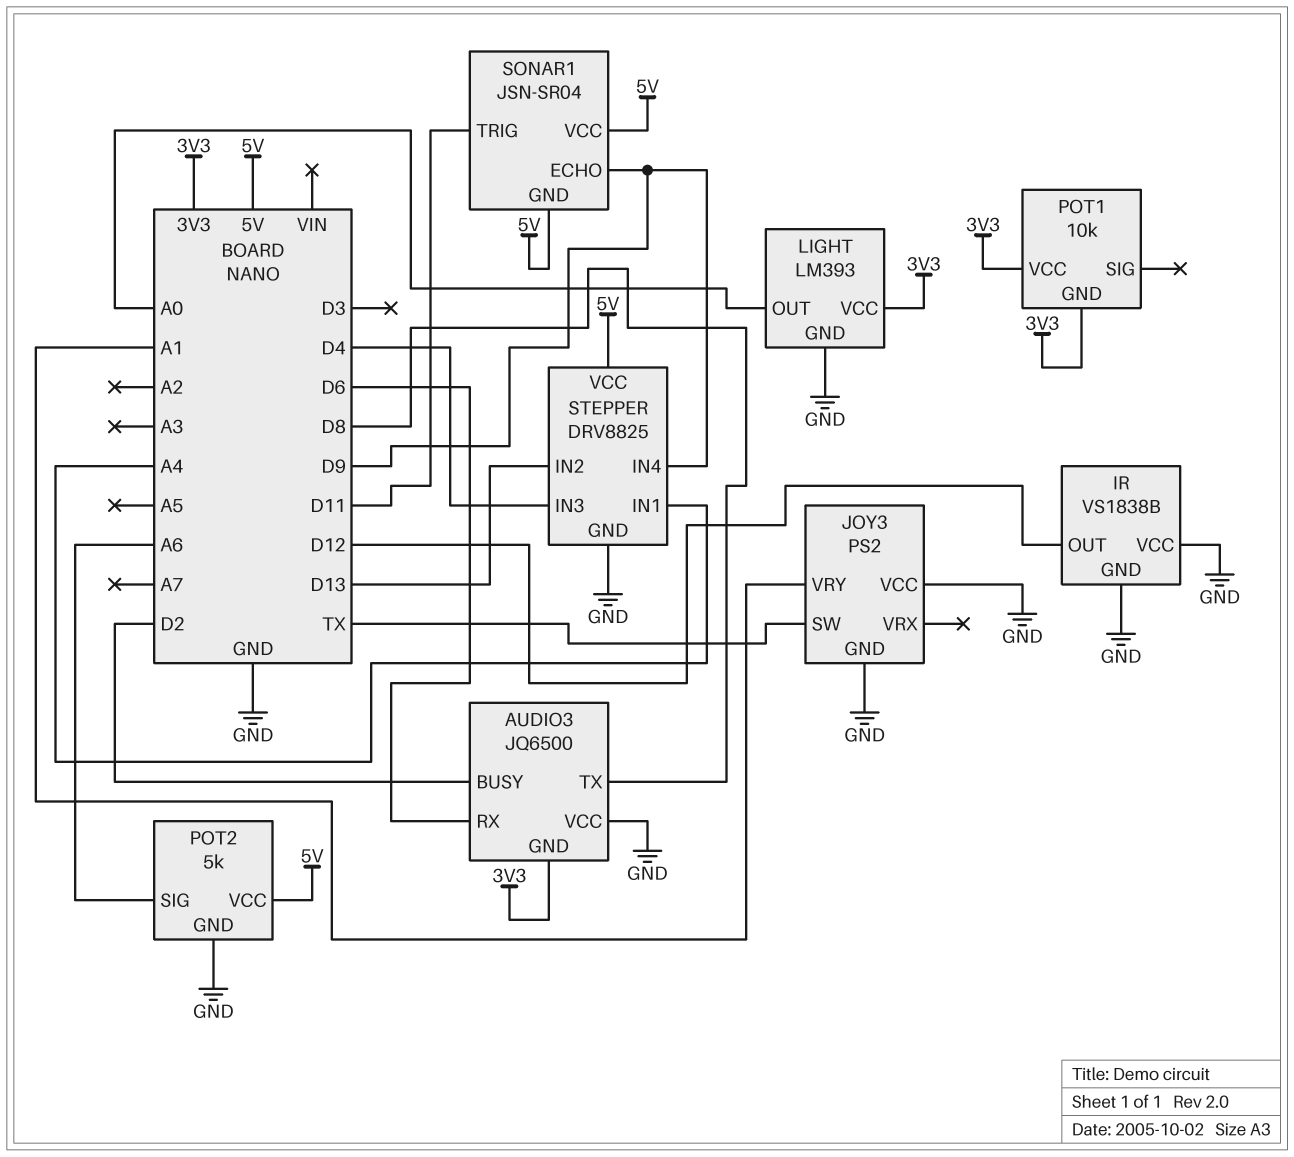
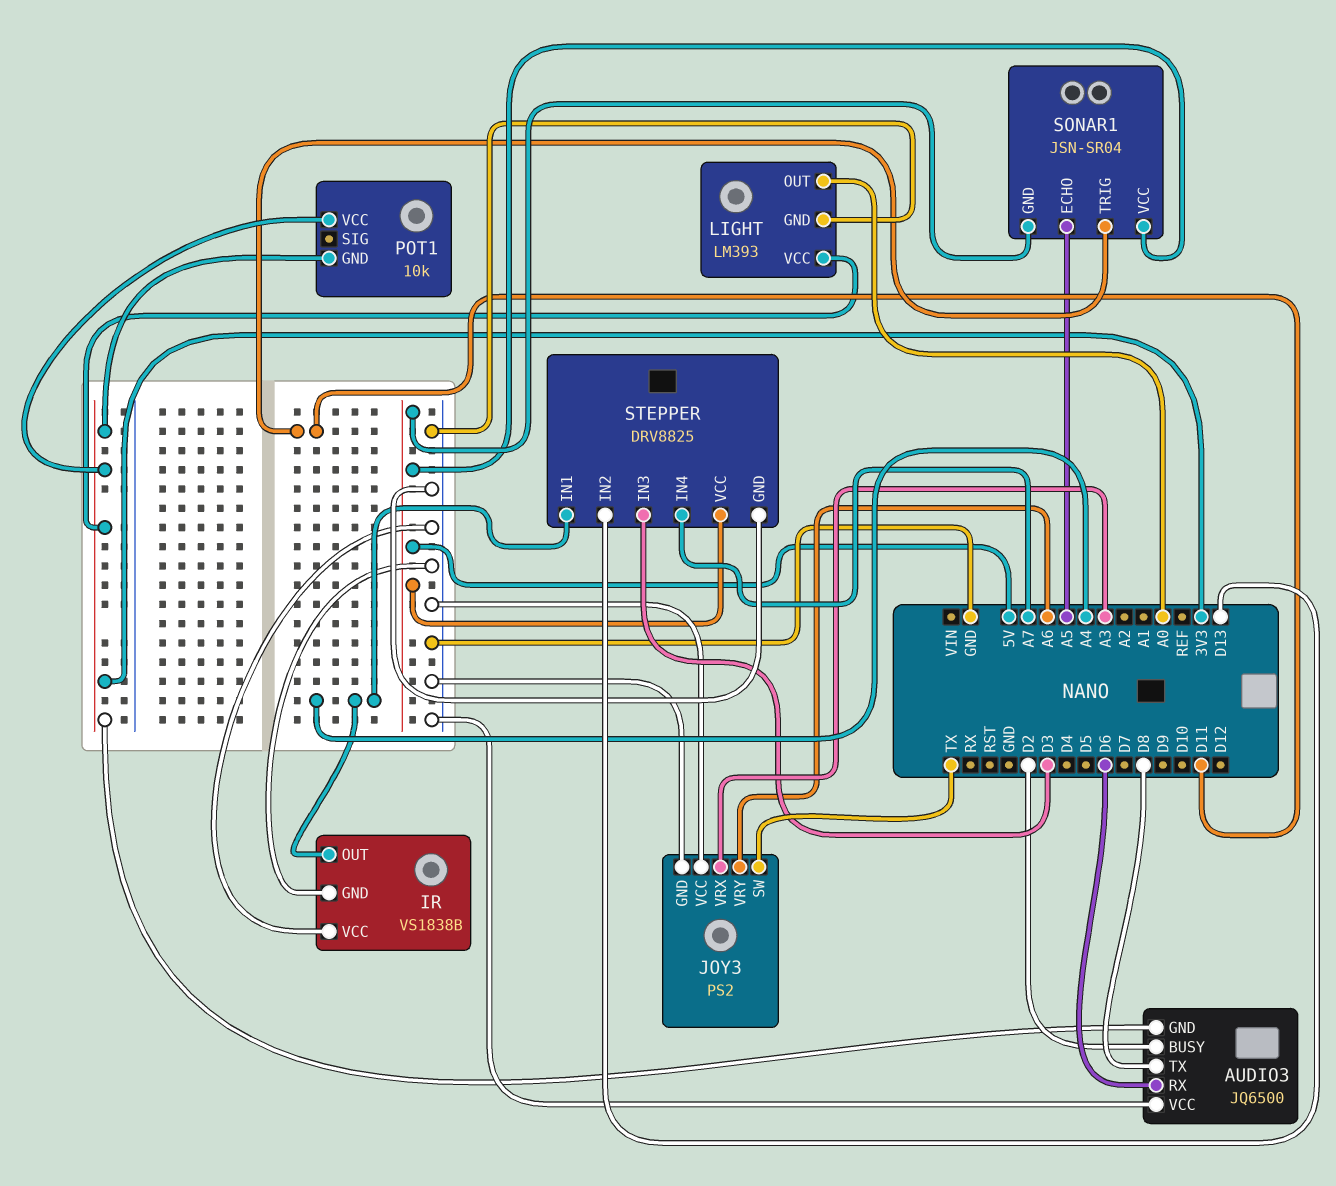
IR pin OUT: D12 -> A4
JOY3 pin VRX: none -> A3
JOY3 pin VRY: A1 -> A6
POT2: 5k -> none
POT2 pin GND: GND -> none
POT2 pin SIG: A6 -> none
POT2 pin VCC: 5V -> none
SONAR1 pin ECHO: D9 -> A5
STEPPER pin IN3: D4 -> D3
STEPPER pin IN4: D9 -> A7

